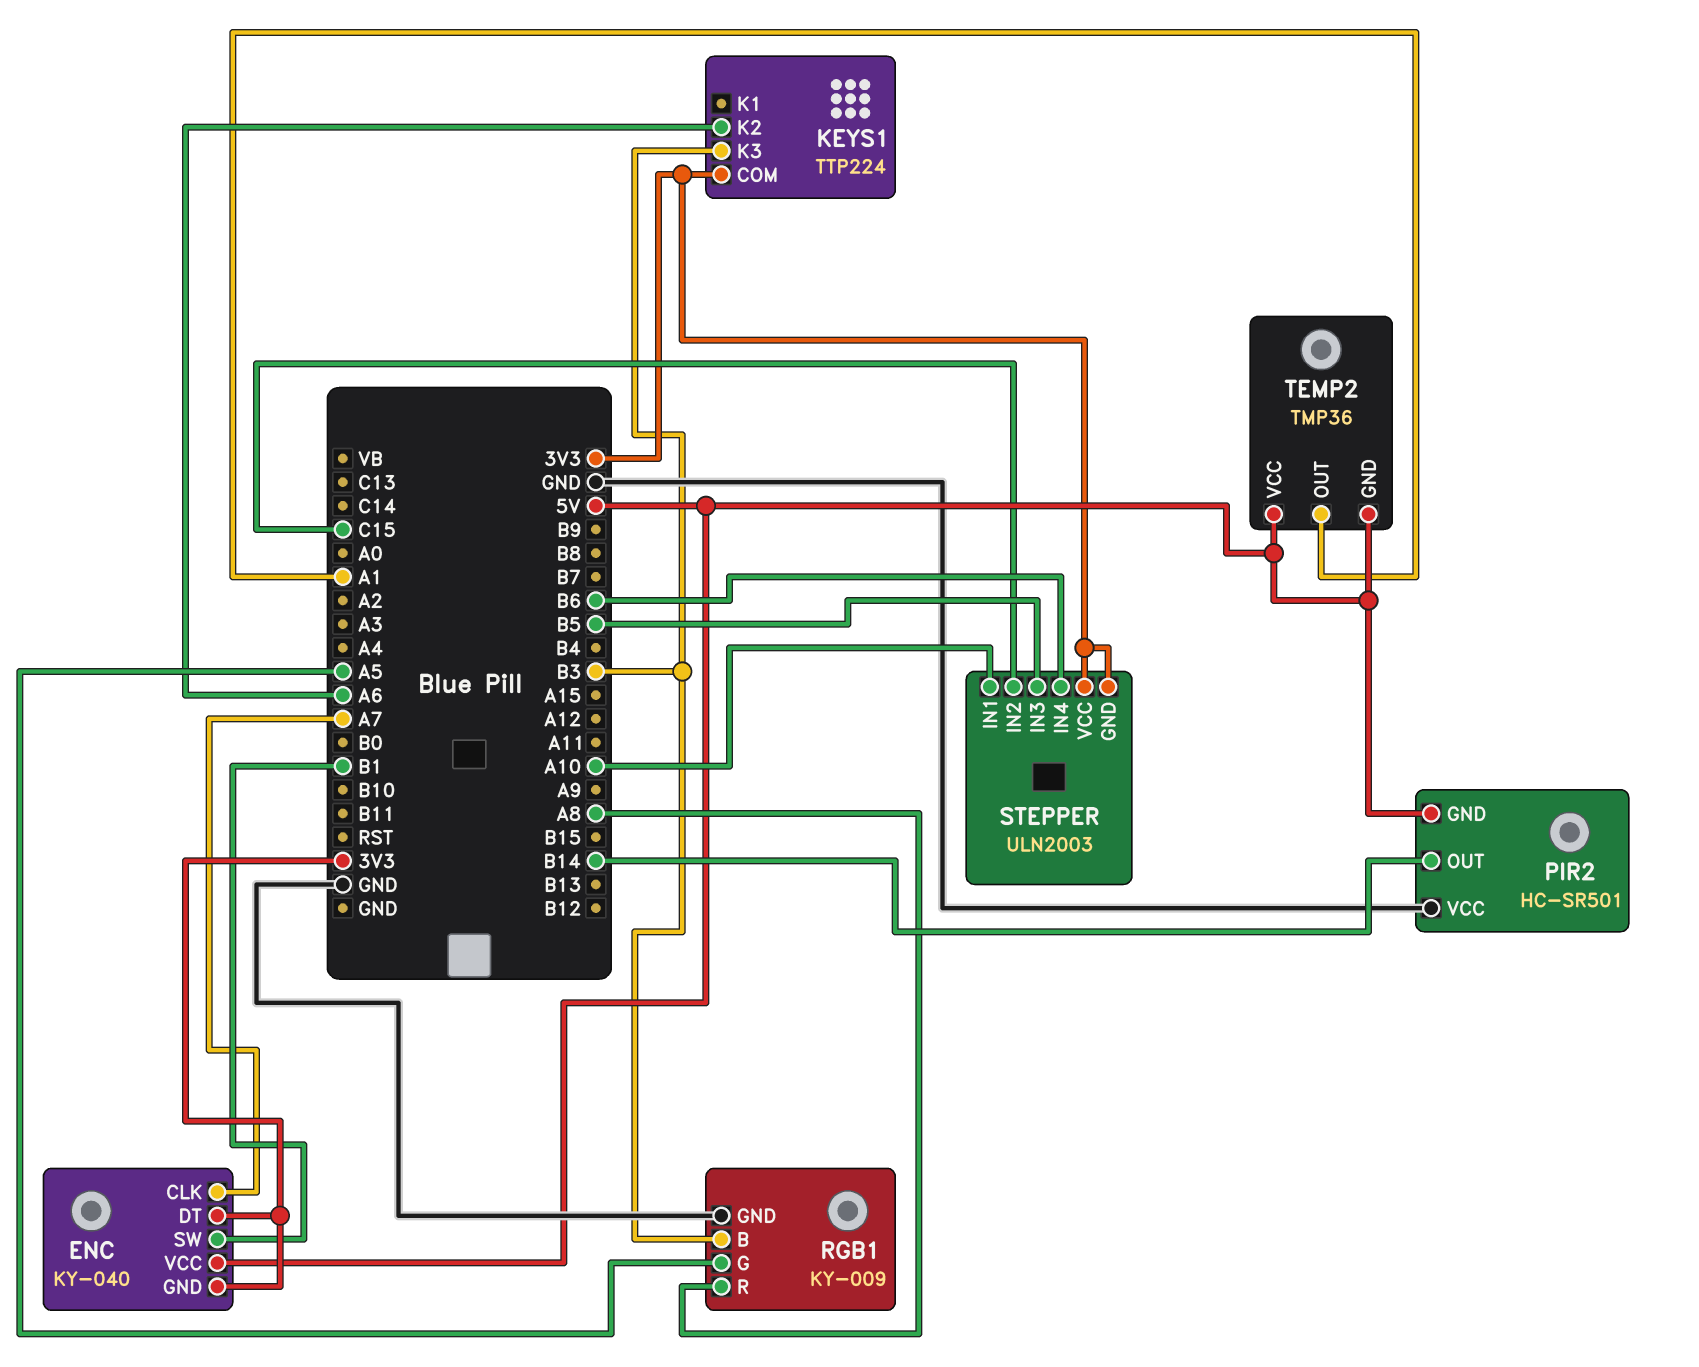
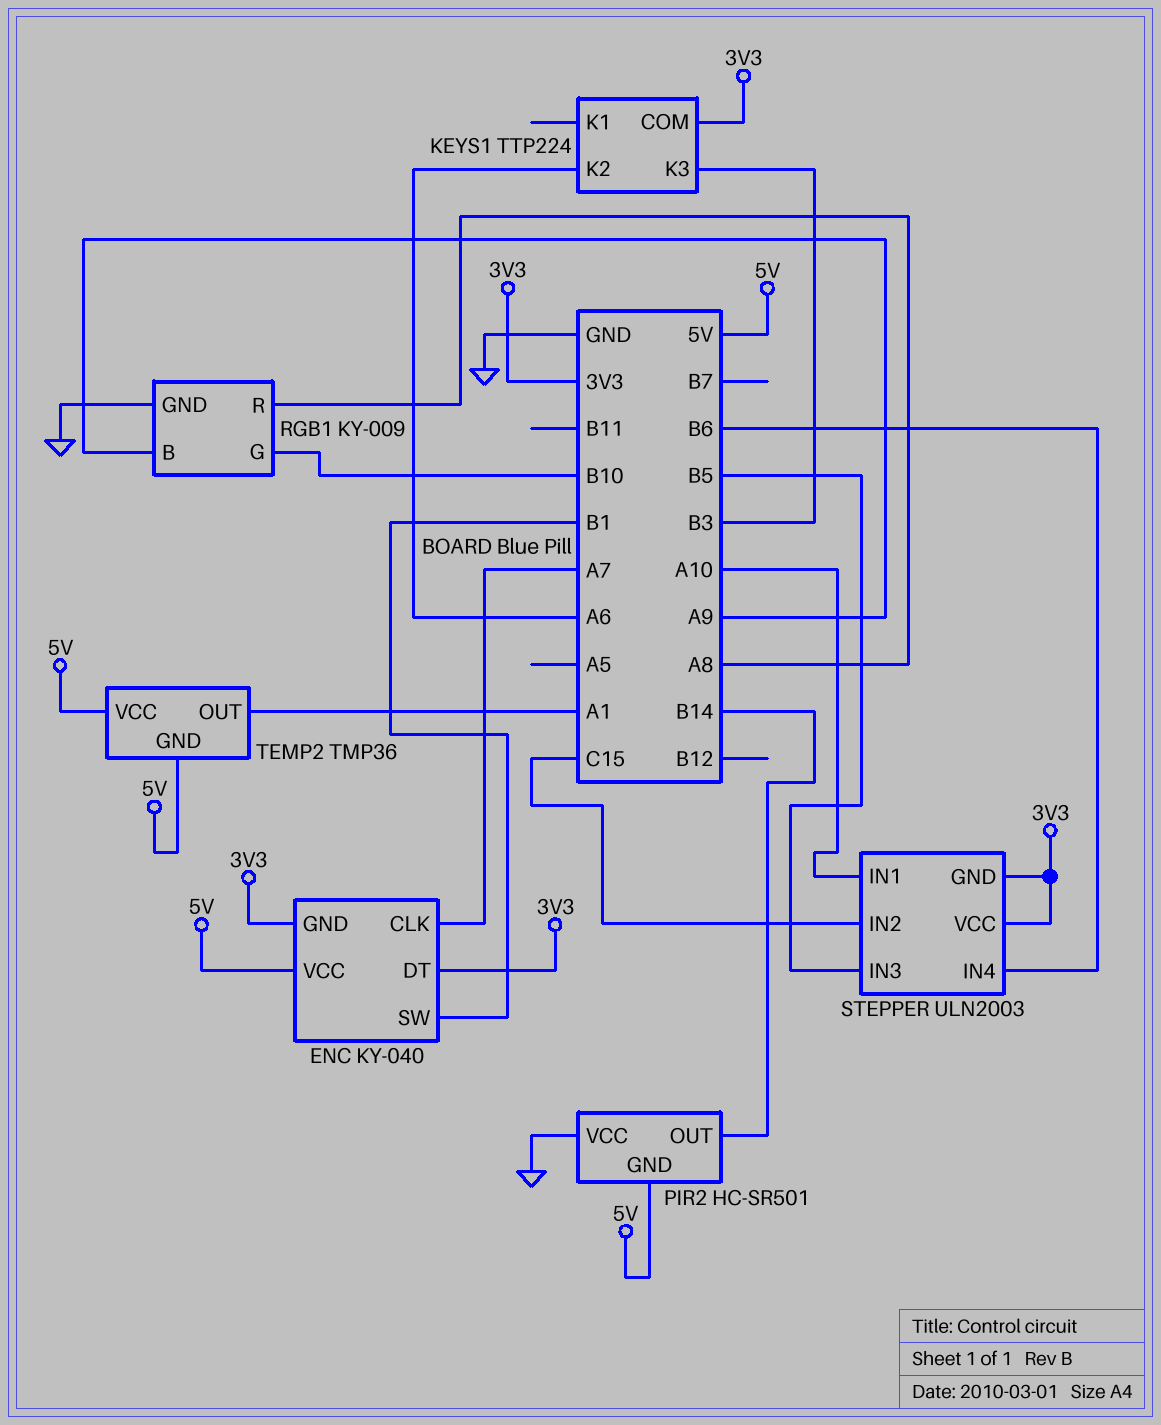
RGB1 pin B: B3 -> A9
RGB1 pin G: A5 -> B10

